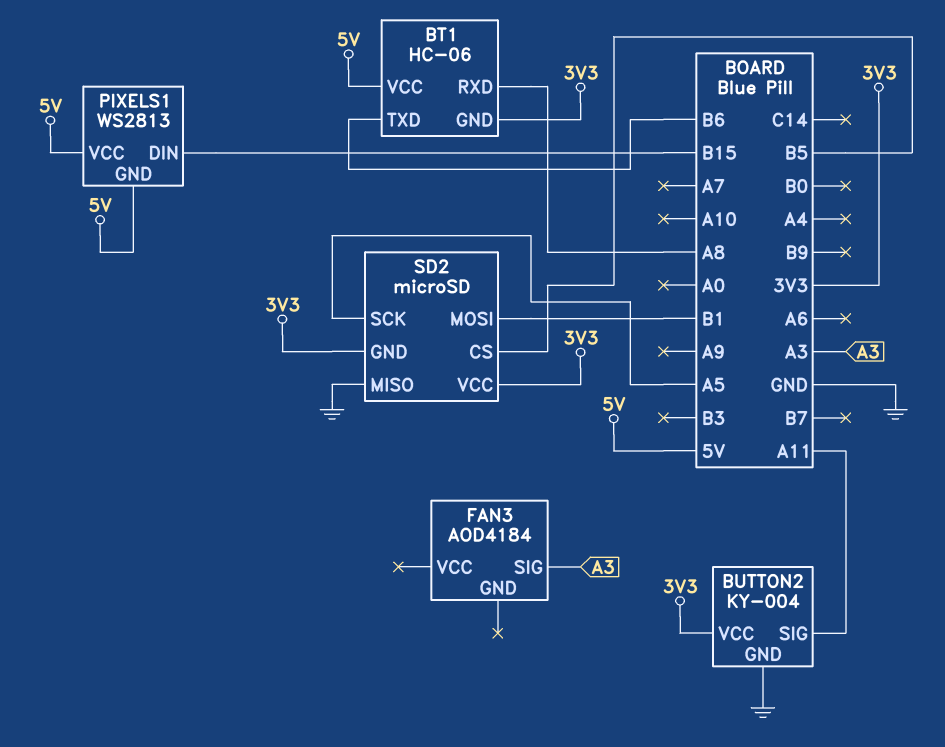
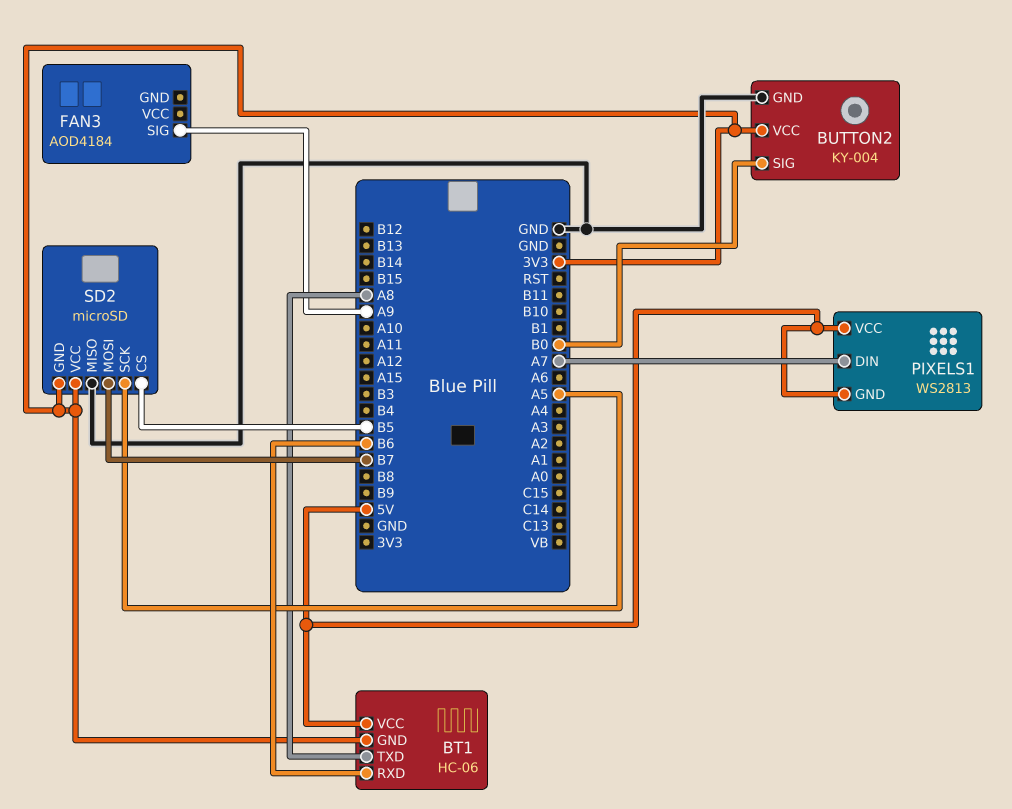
BT1 pin RXD: A8 -> B6
BT1 pin TXD: B6 -> A8
BUTTON2 pin SIG: A11 -> B0
FAN3 pin SIG: A3 -> A9
PIXELS1 pin DIN: B15 -> A7
SD2 pin MOSI: B1 -> B7

